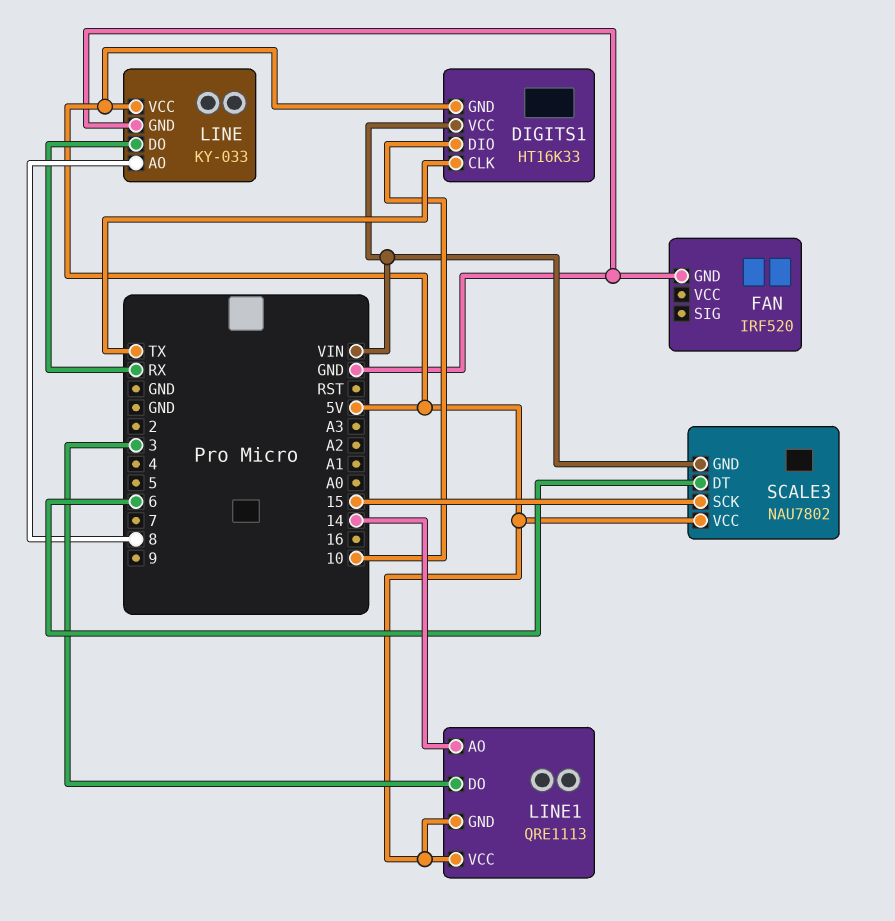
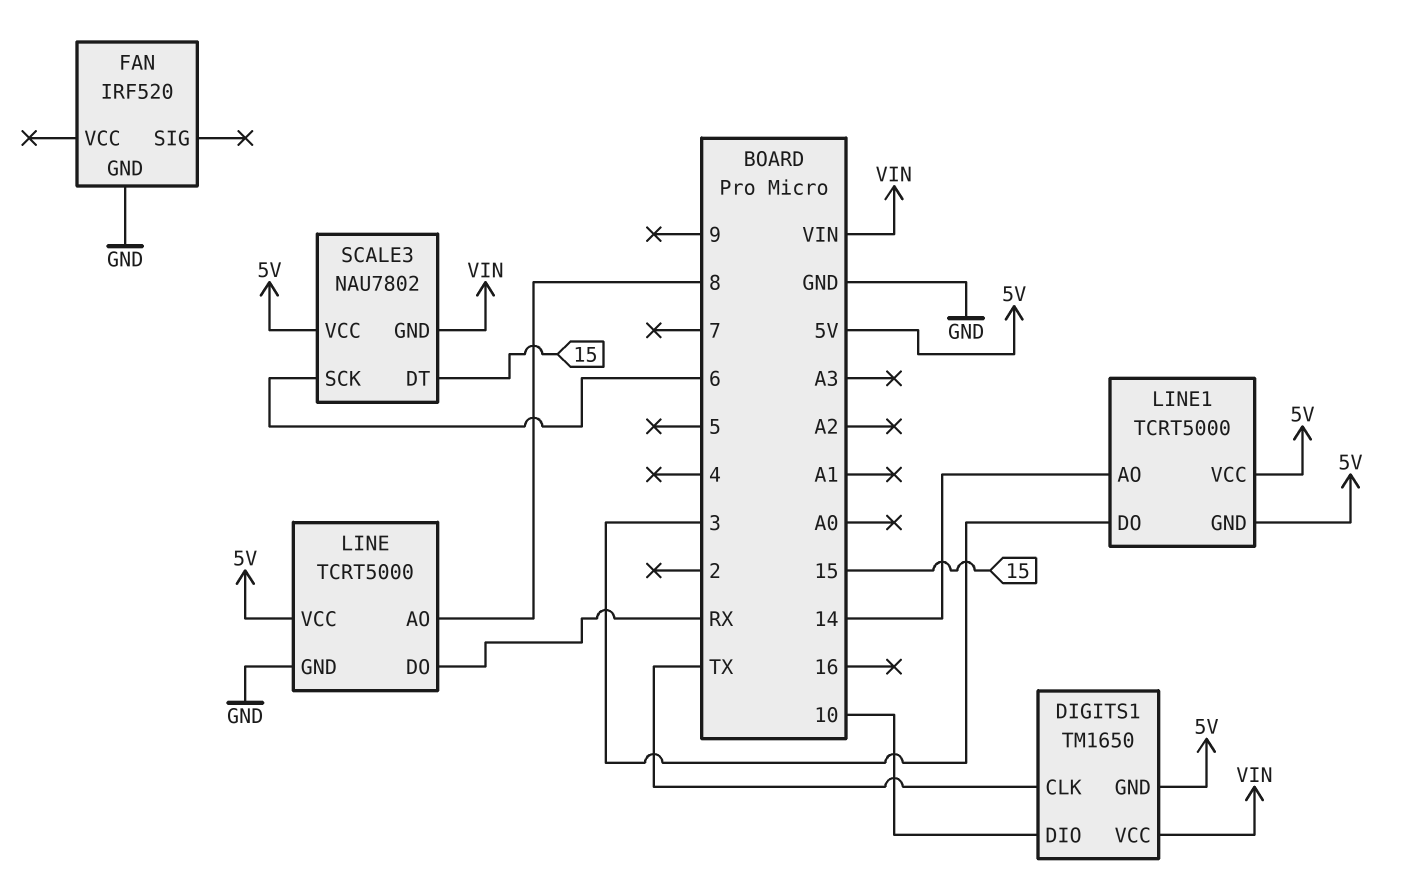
DIGITS1: HT16K33 -> TM1650
LINE: KY-033 -> TCRT5000
LINE1: QRE1113 -> TCRT5000
SCALE3 pin DT: 6 -> 15
SCALE3 pin SCK: 15 -> 6

